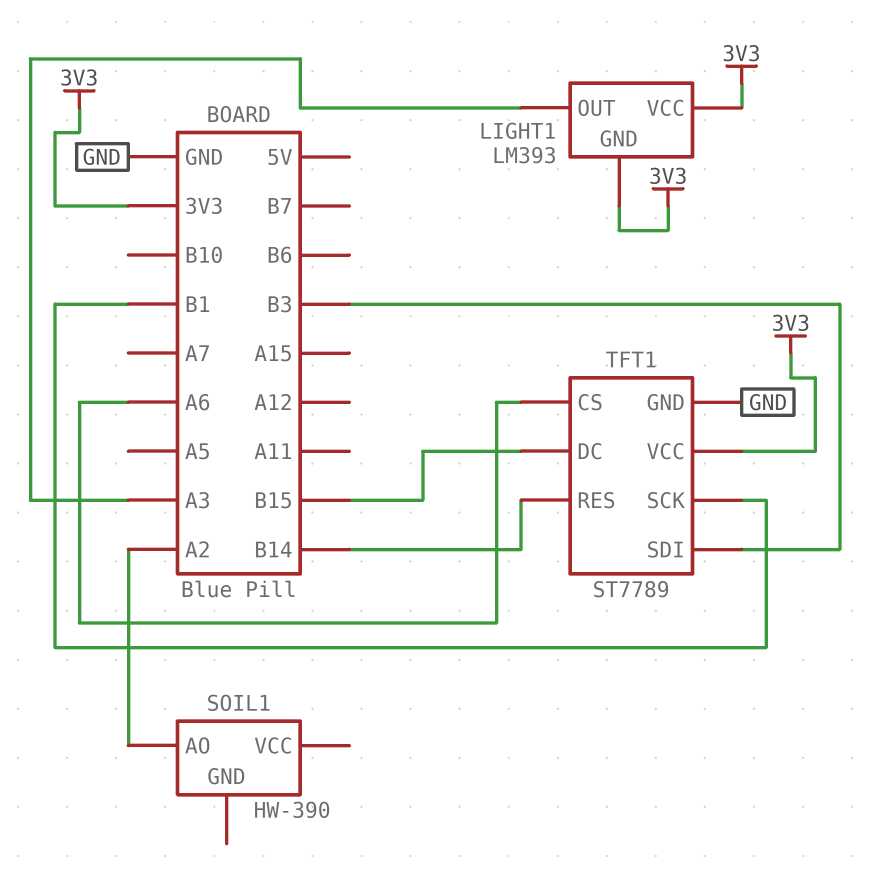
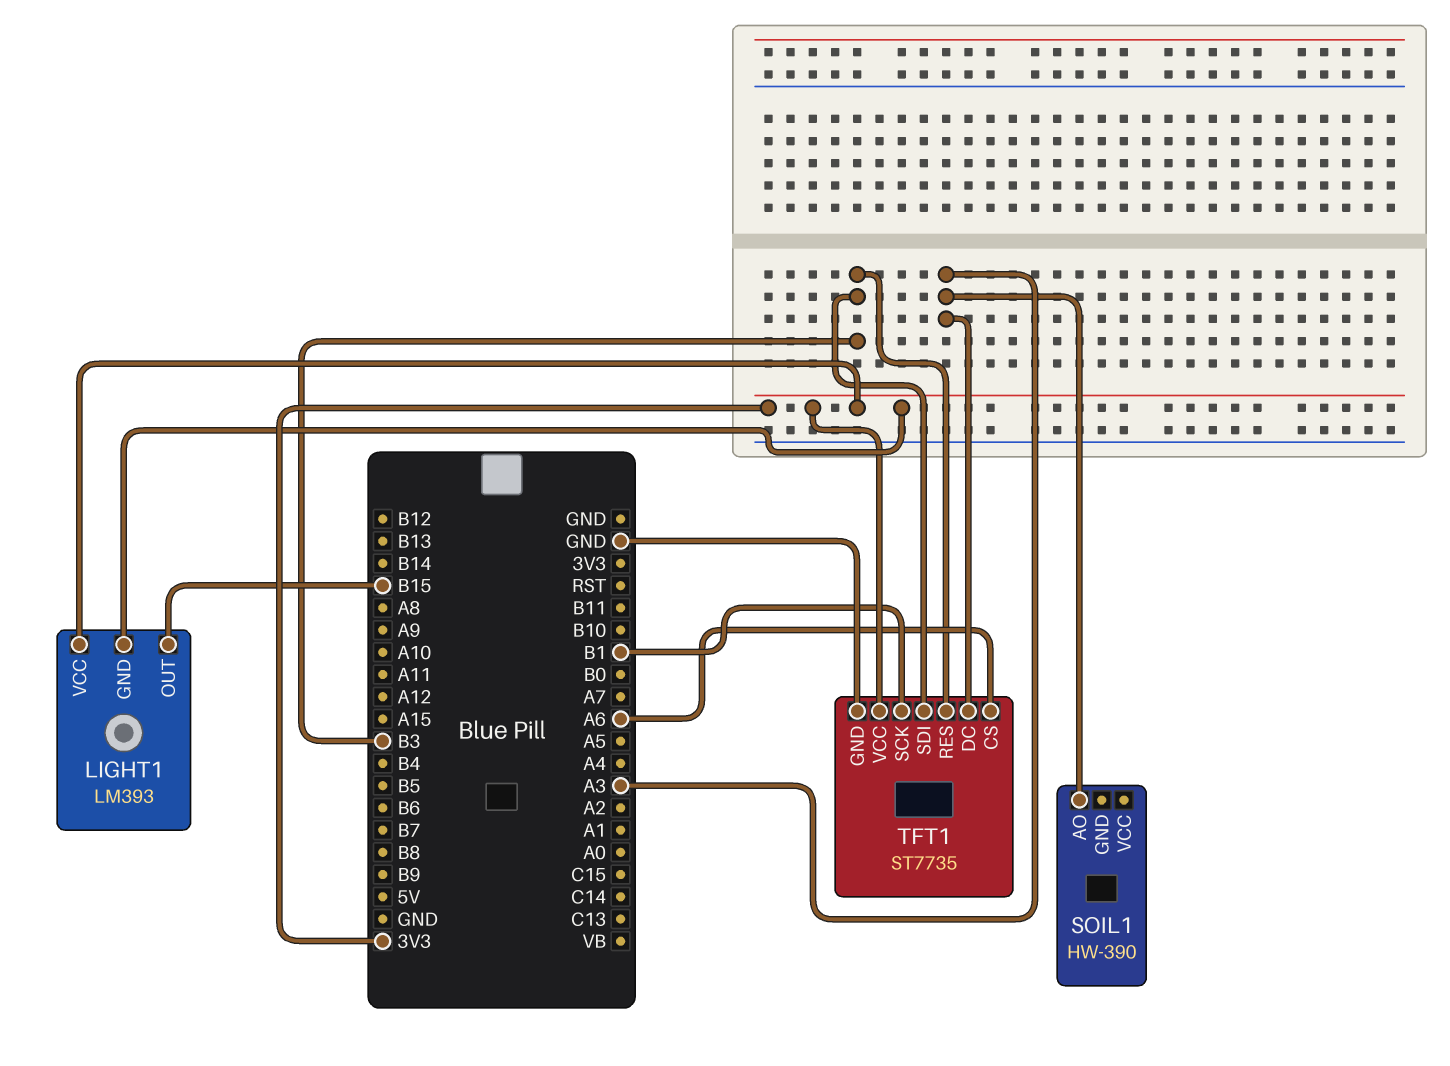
LIGHT1 pin OUT: A3 -> B15
SOIL1 pin AO: A2 -> A3
TFT1: ST7789 -> ST7735
TFT1 pin DC: B15 -> A3
TFT1 pin RES: B14 -> B3

